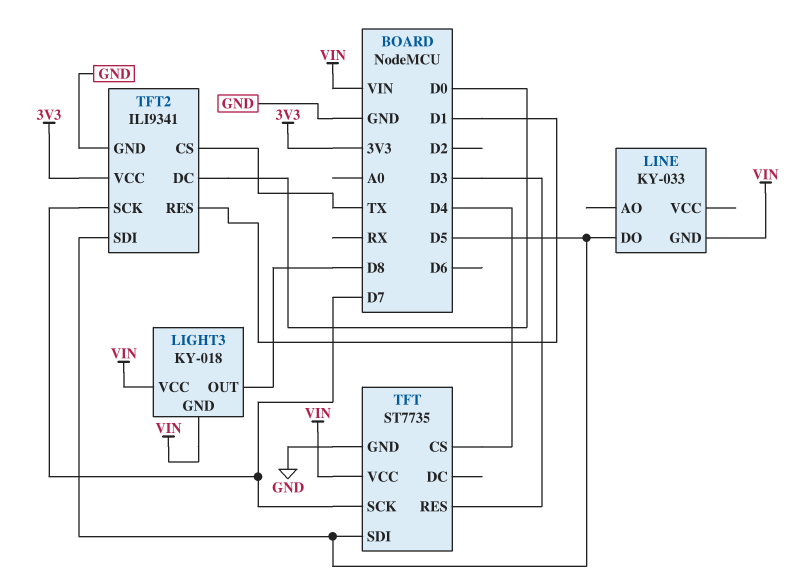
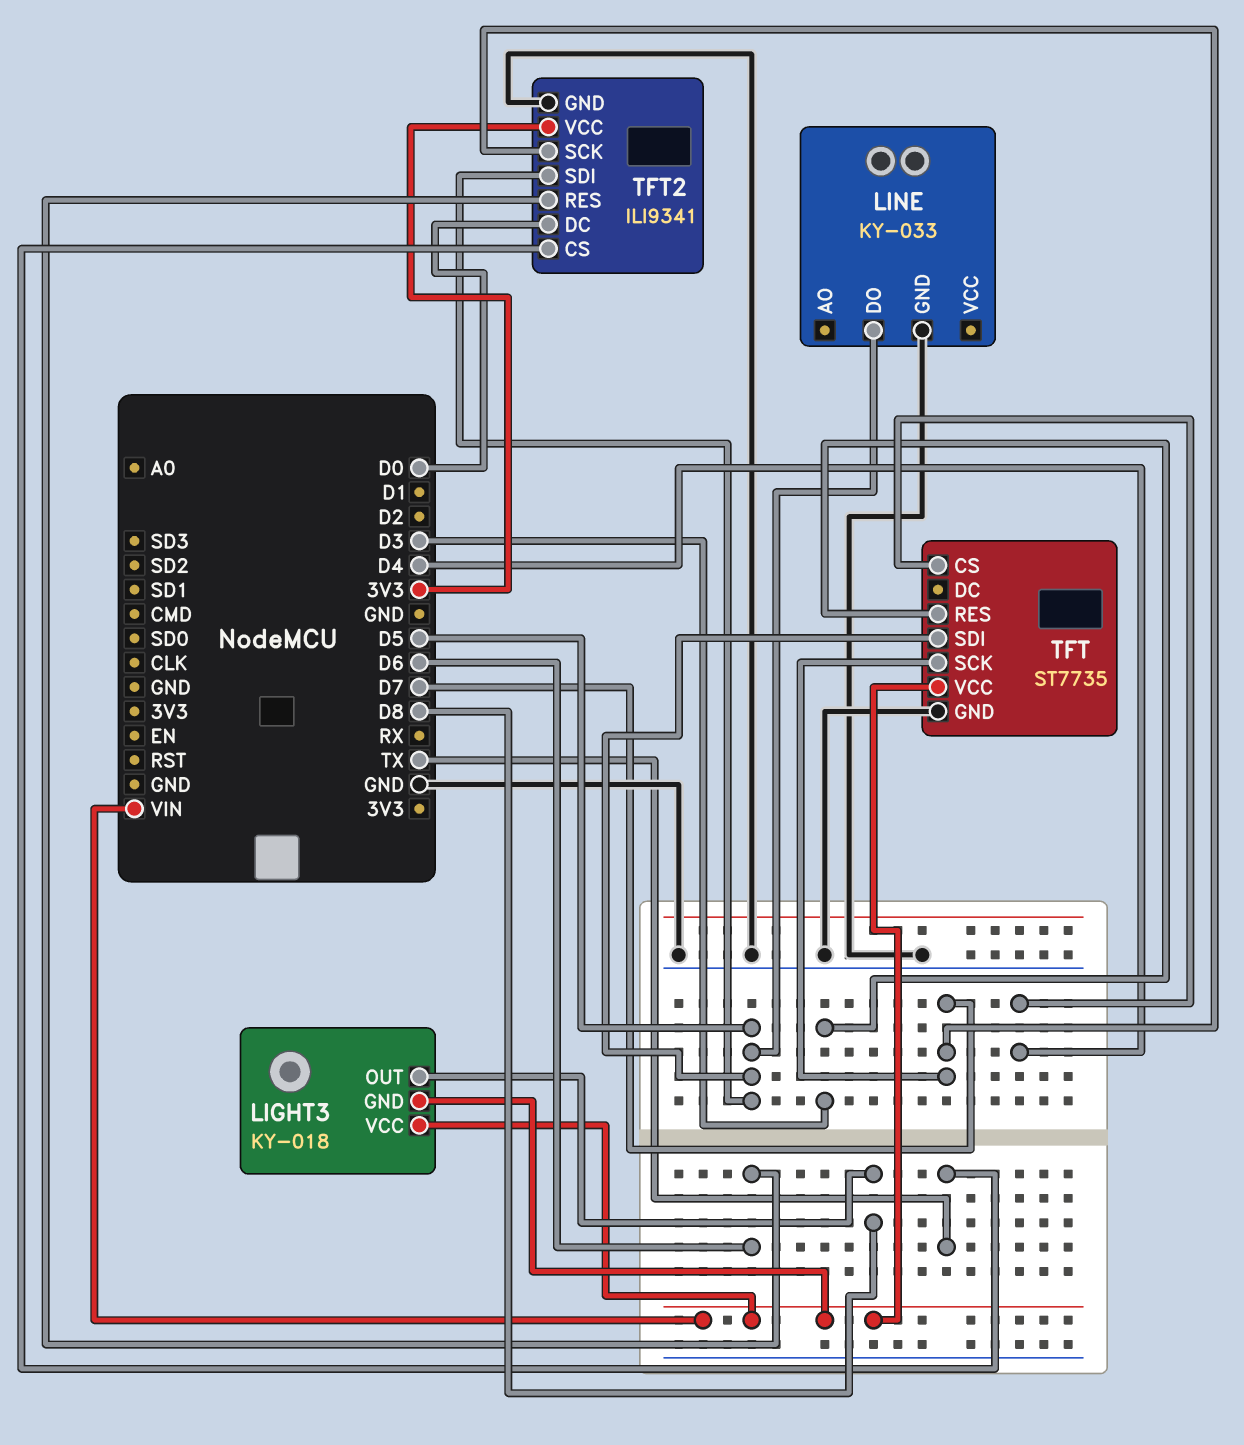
LINE pin GND: VIN -> GND
TFT2 pin RES: D1 -> D6

